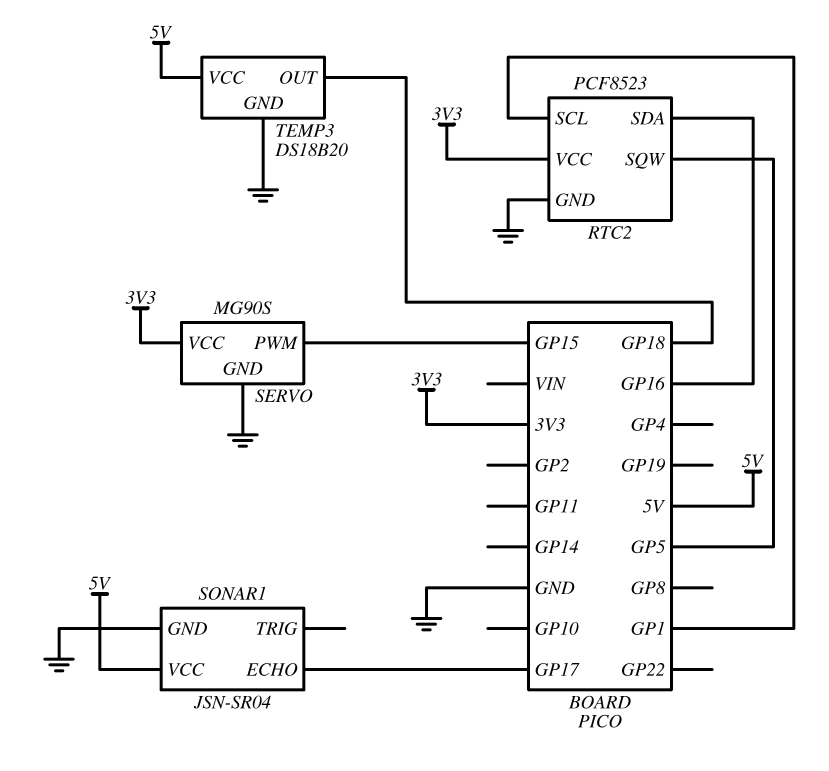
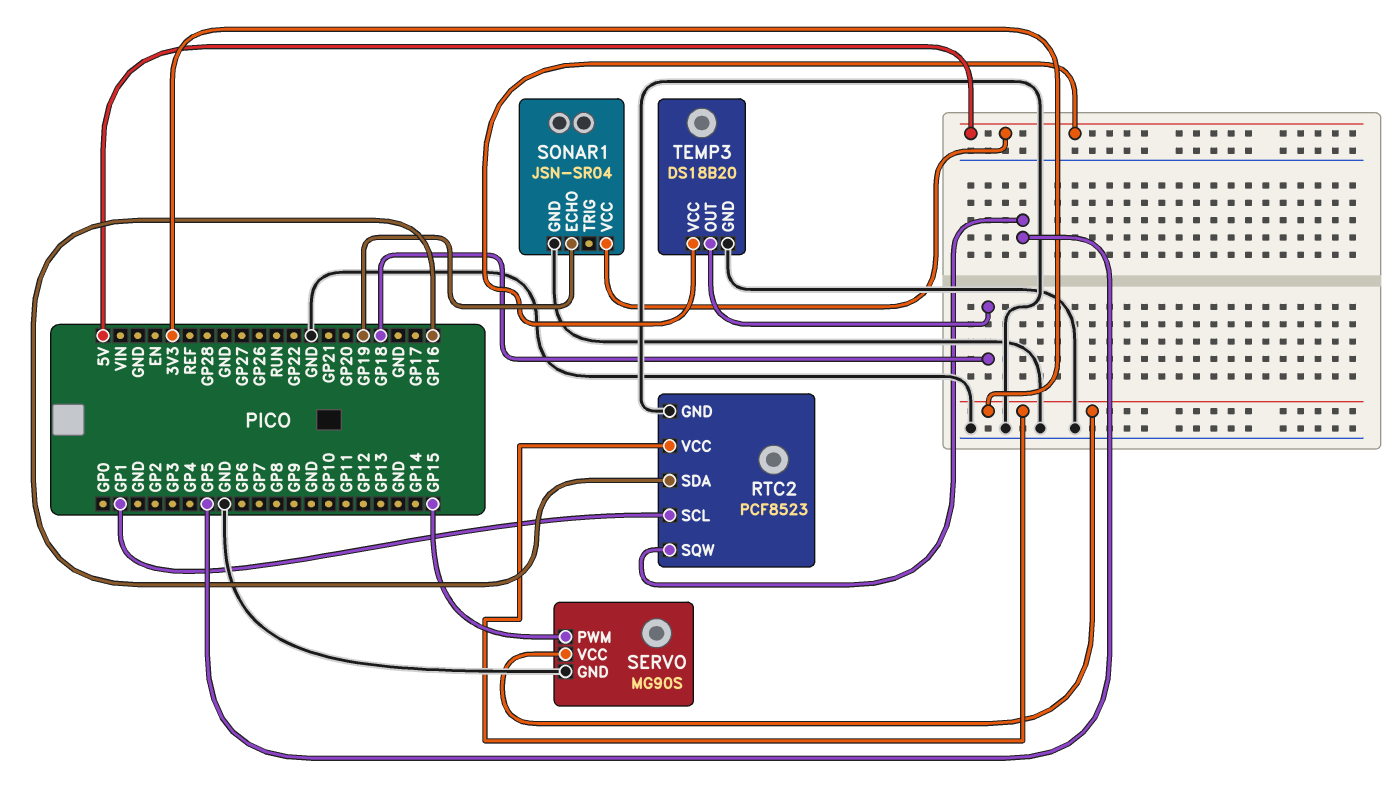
SONAR1 pin ECHO: GP17 -> GP19

